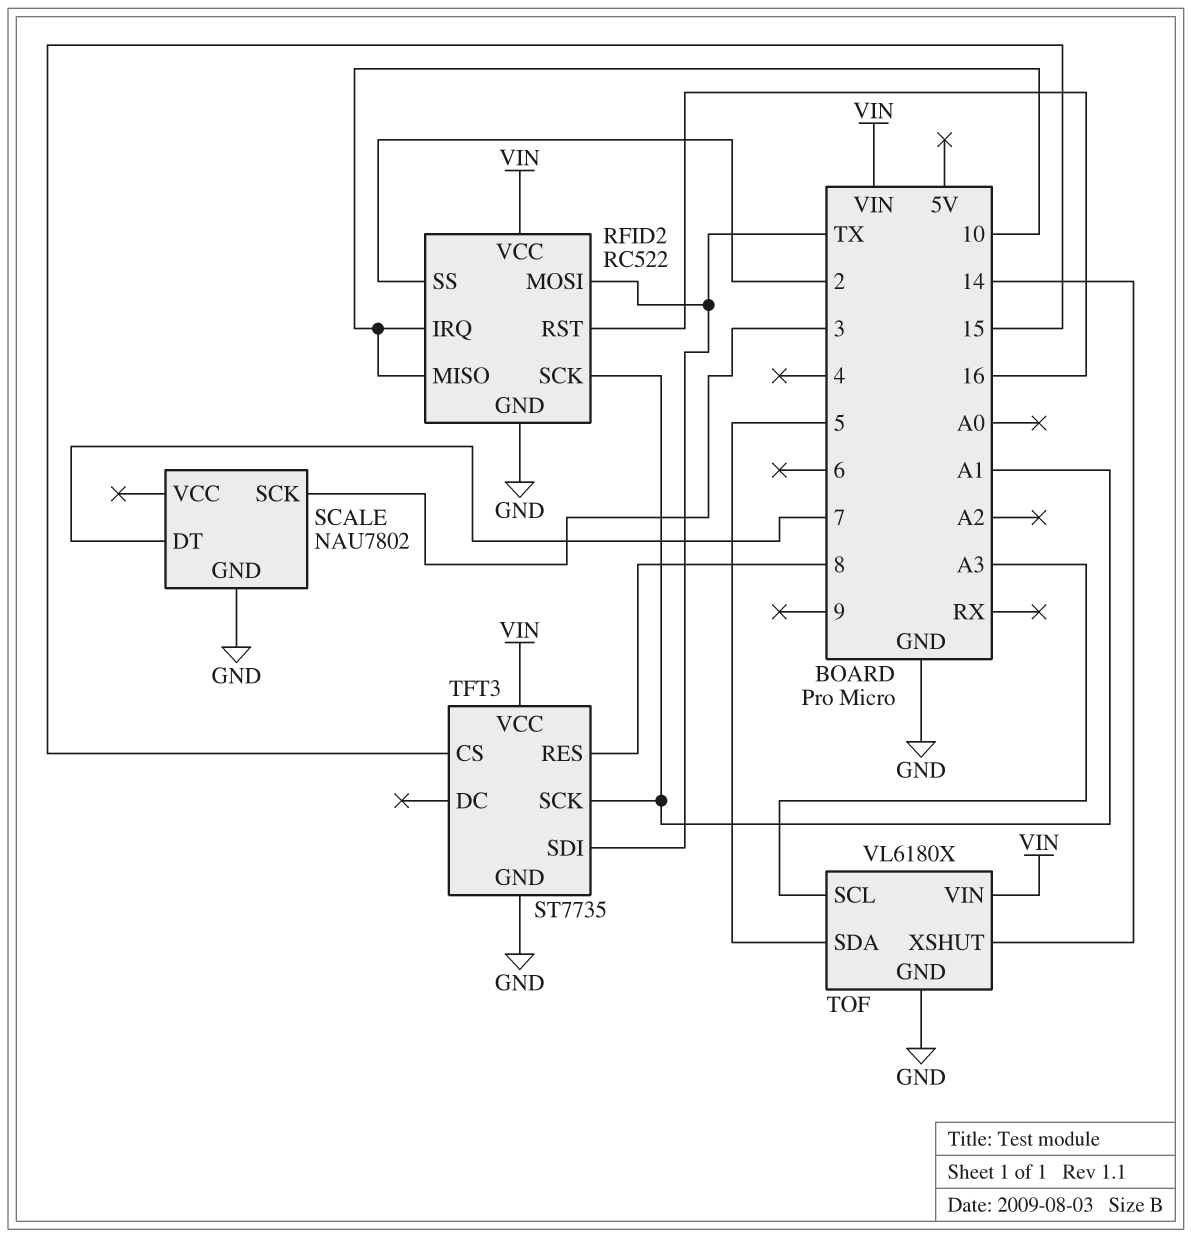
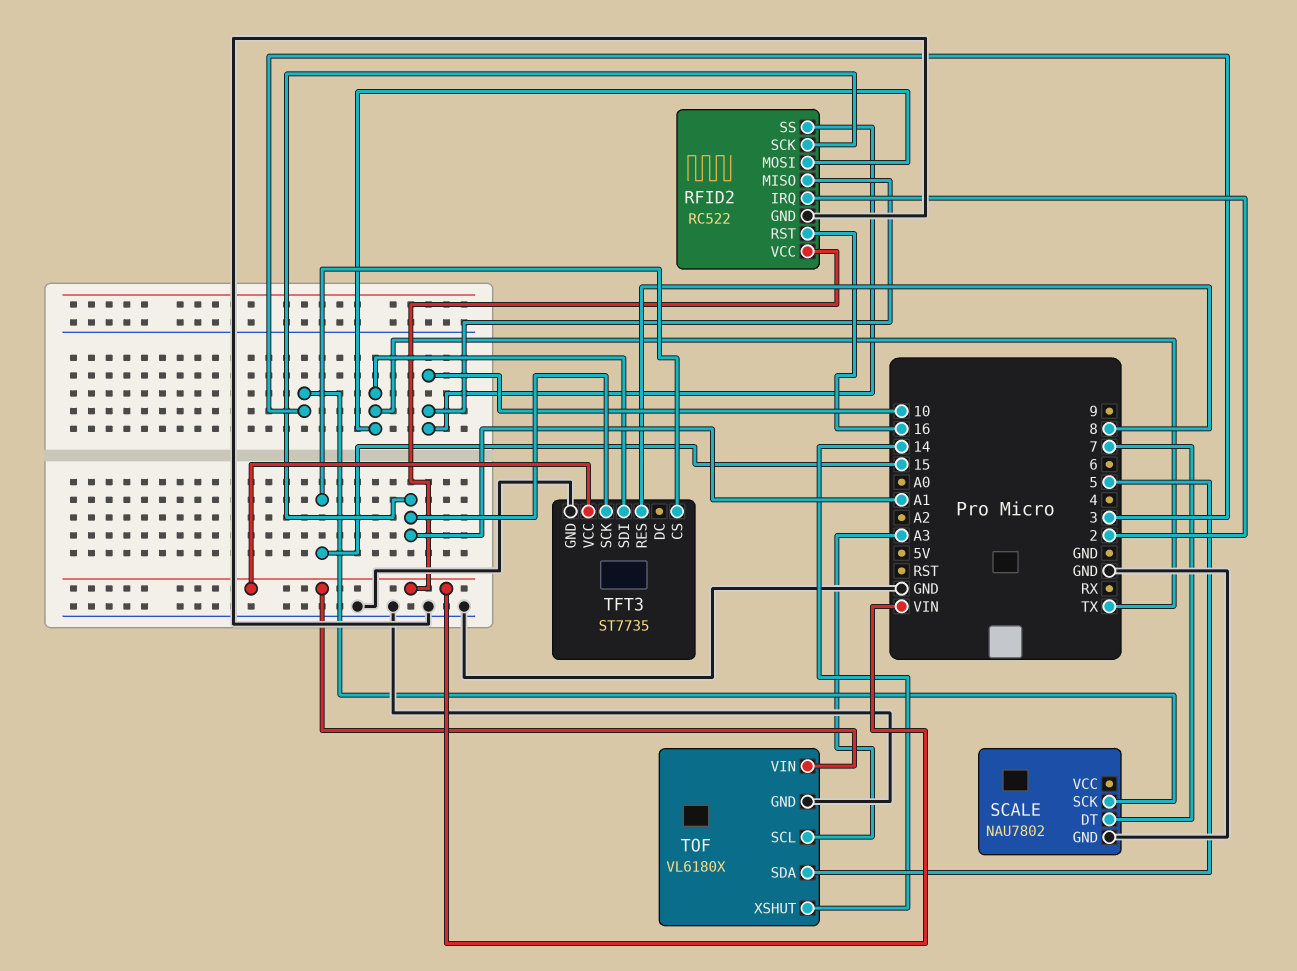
RFID2 pin IRQ: 10 -> 2
RFID2 pin SS: 2 -> 10

